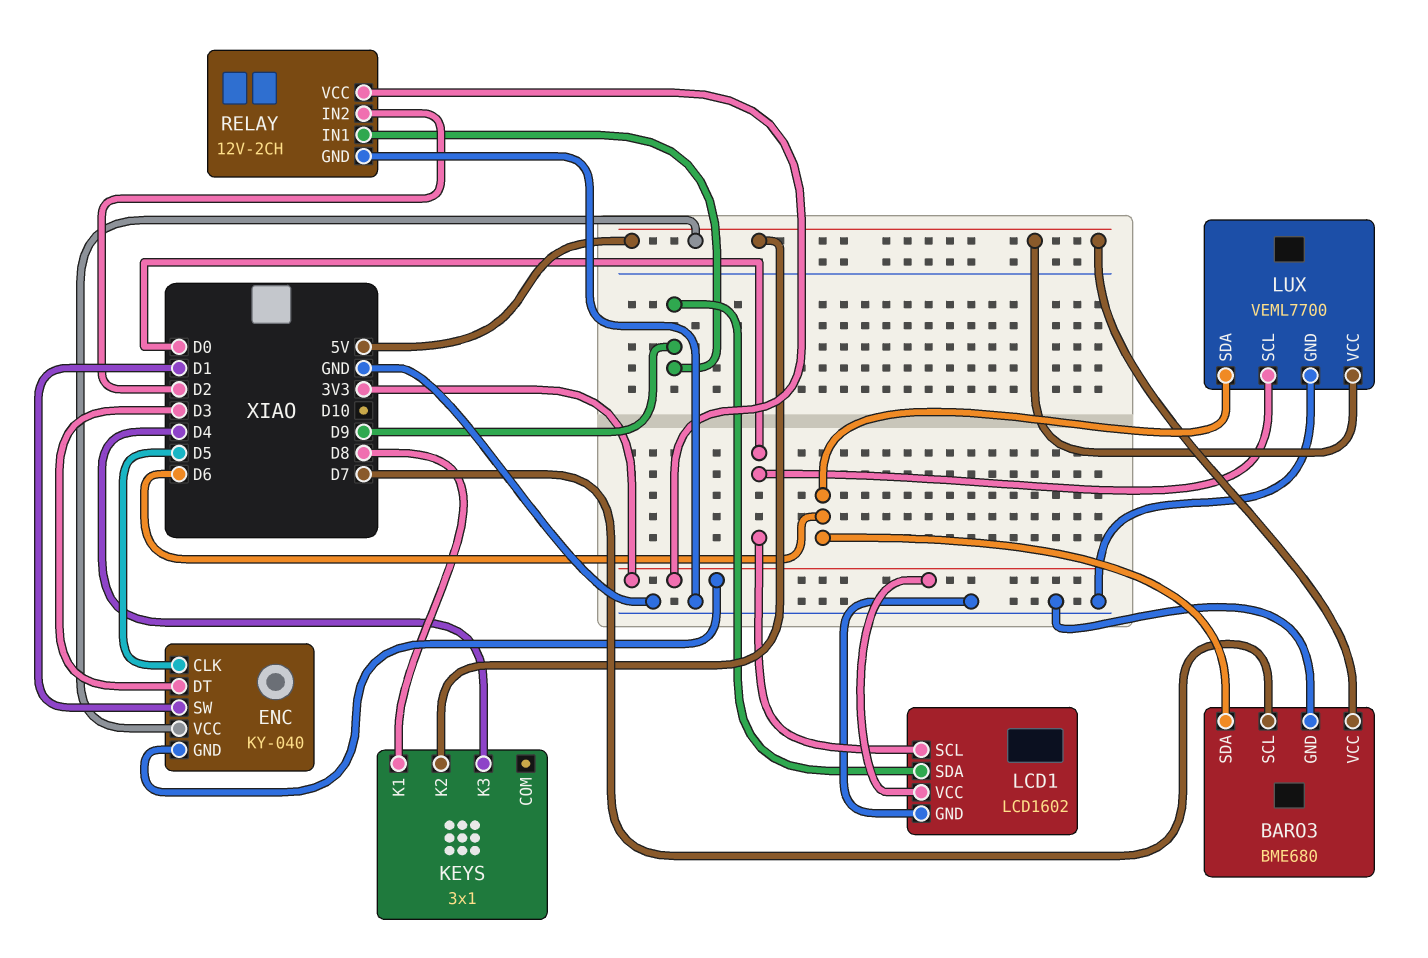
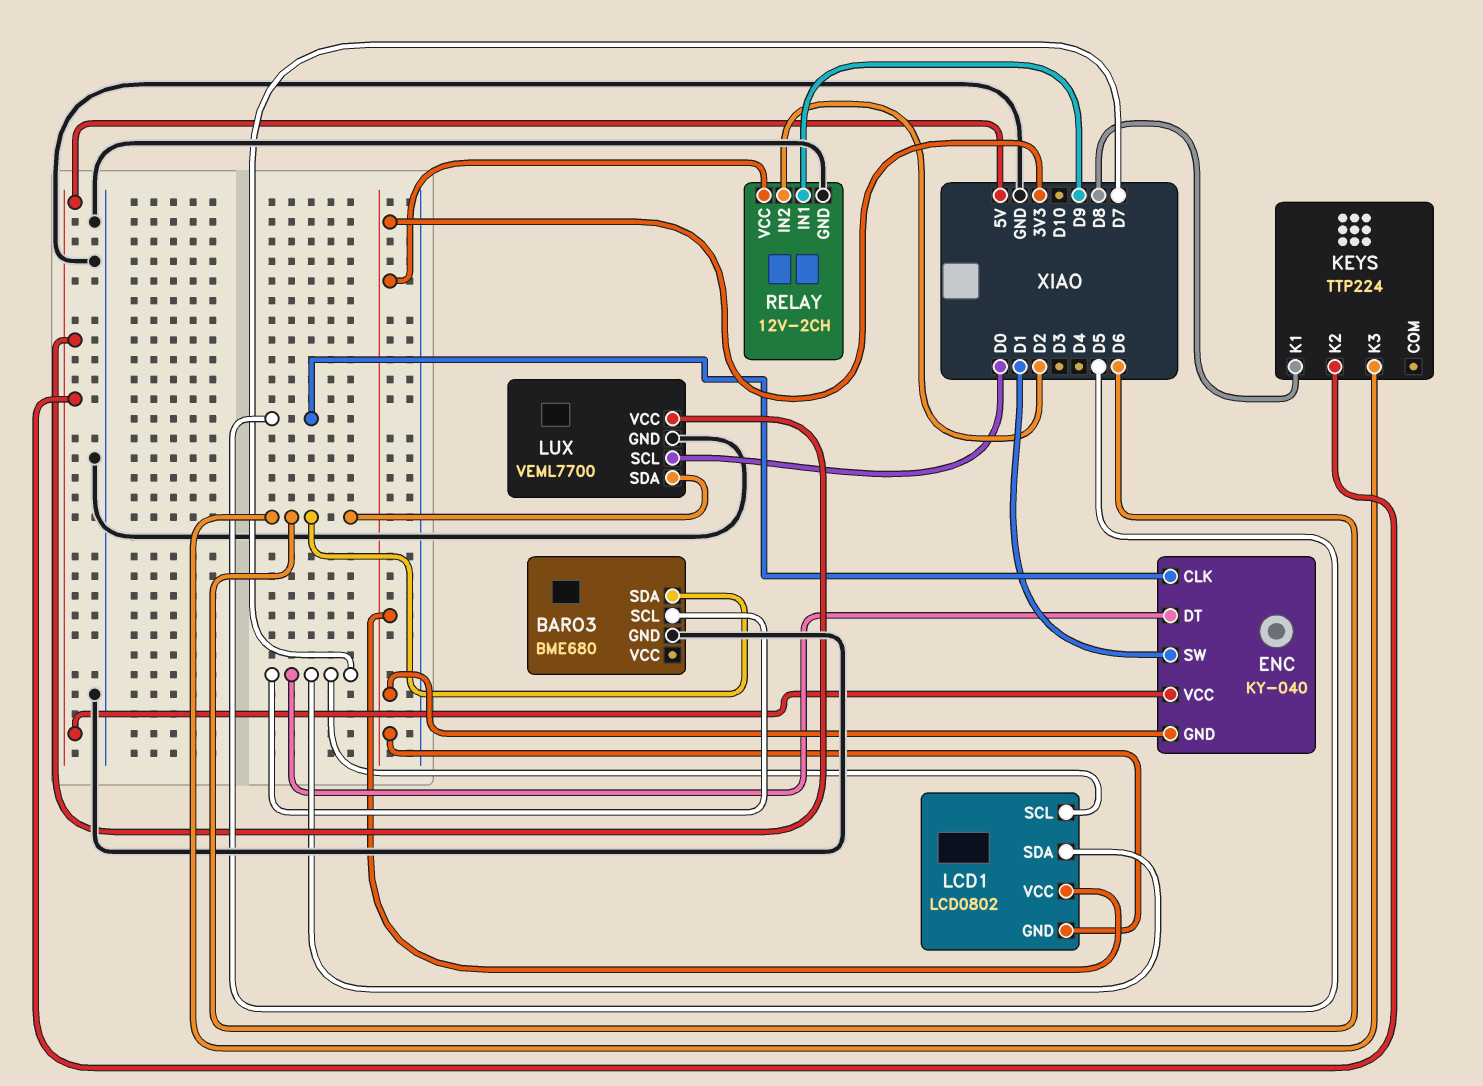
BARO3 pin VCC: 5V -> none
ENC pin DT: D3 -> D7
KEYS: 3x1 -> TTP224
KEYS pin K3: D4 -> D6
LCD1: LCD1602 -> LCD0802
LCD1 pin GND: GND -> 3V3
LCD1 pin SCL: D0 -> D7
LCD1 pin SDA: D9 -> D7

